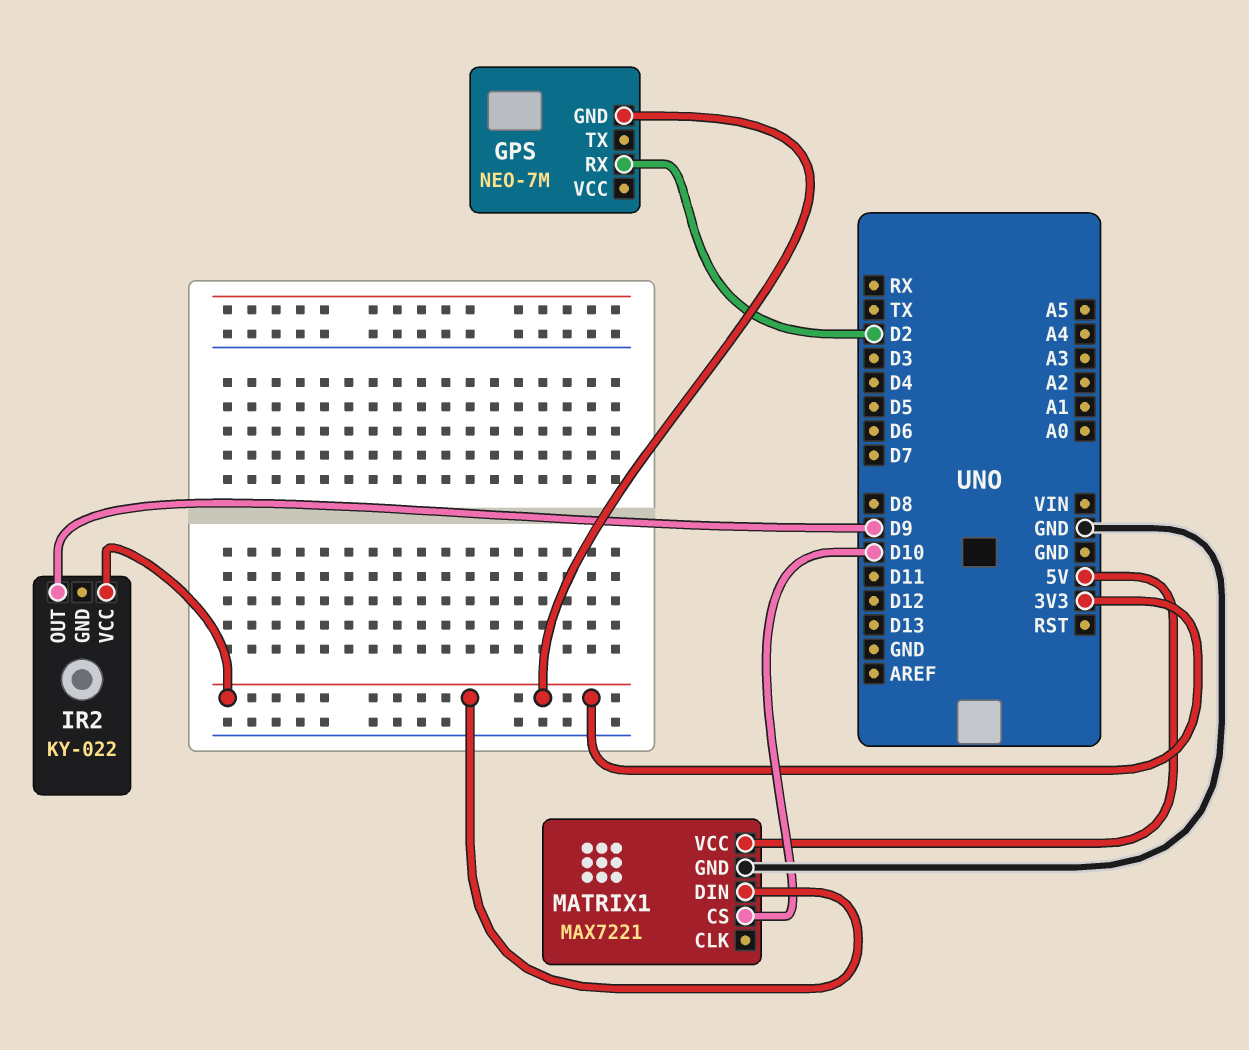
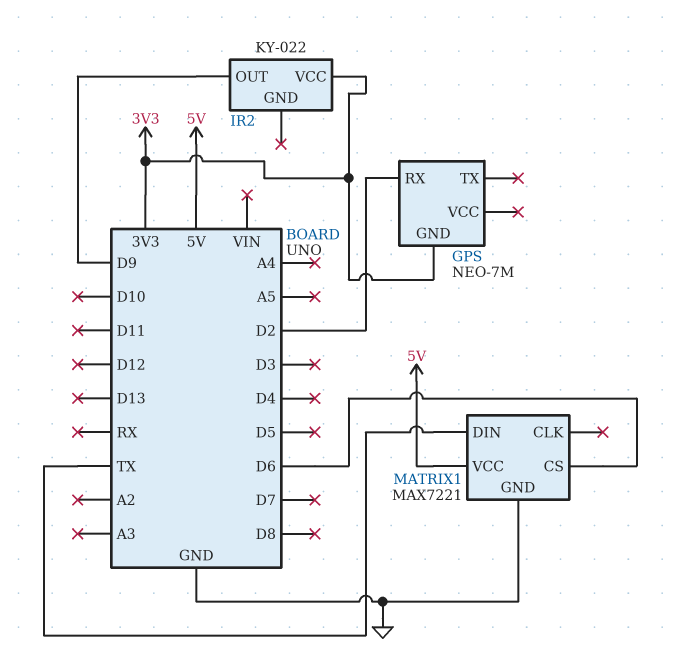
MATRIX1 pin CS: D10 -> D6
MATRIX1 pin DIN: 3V3 -> TX

